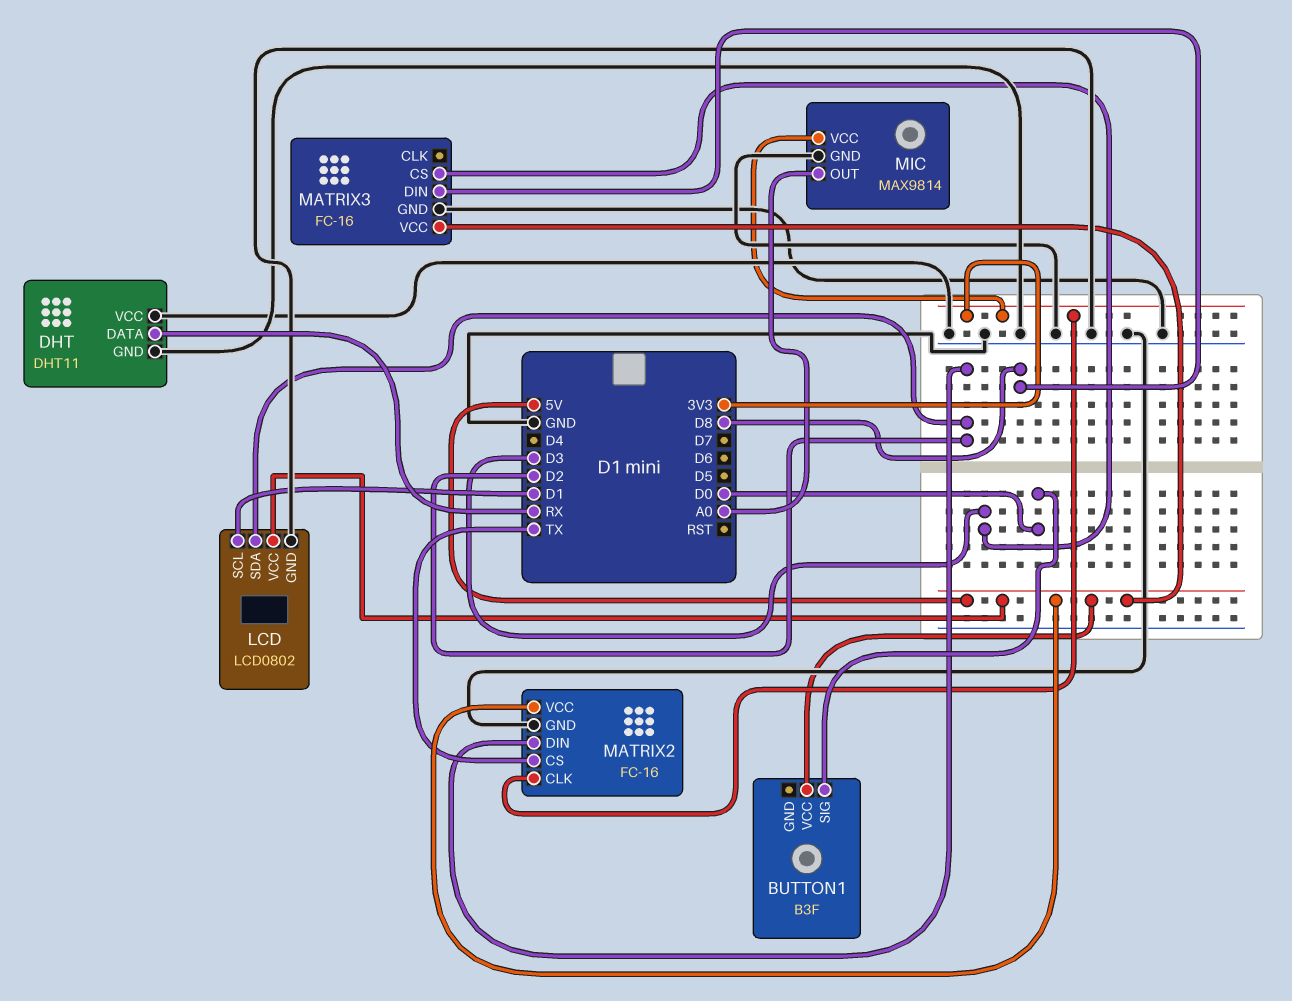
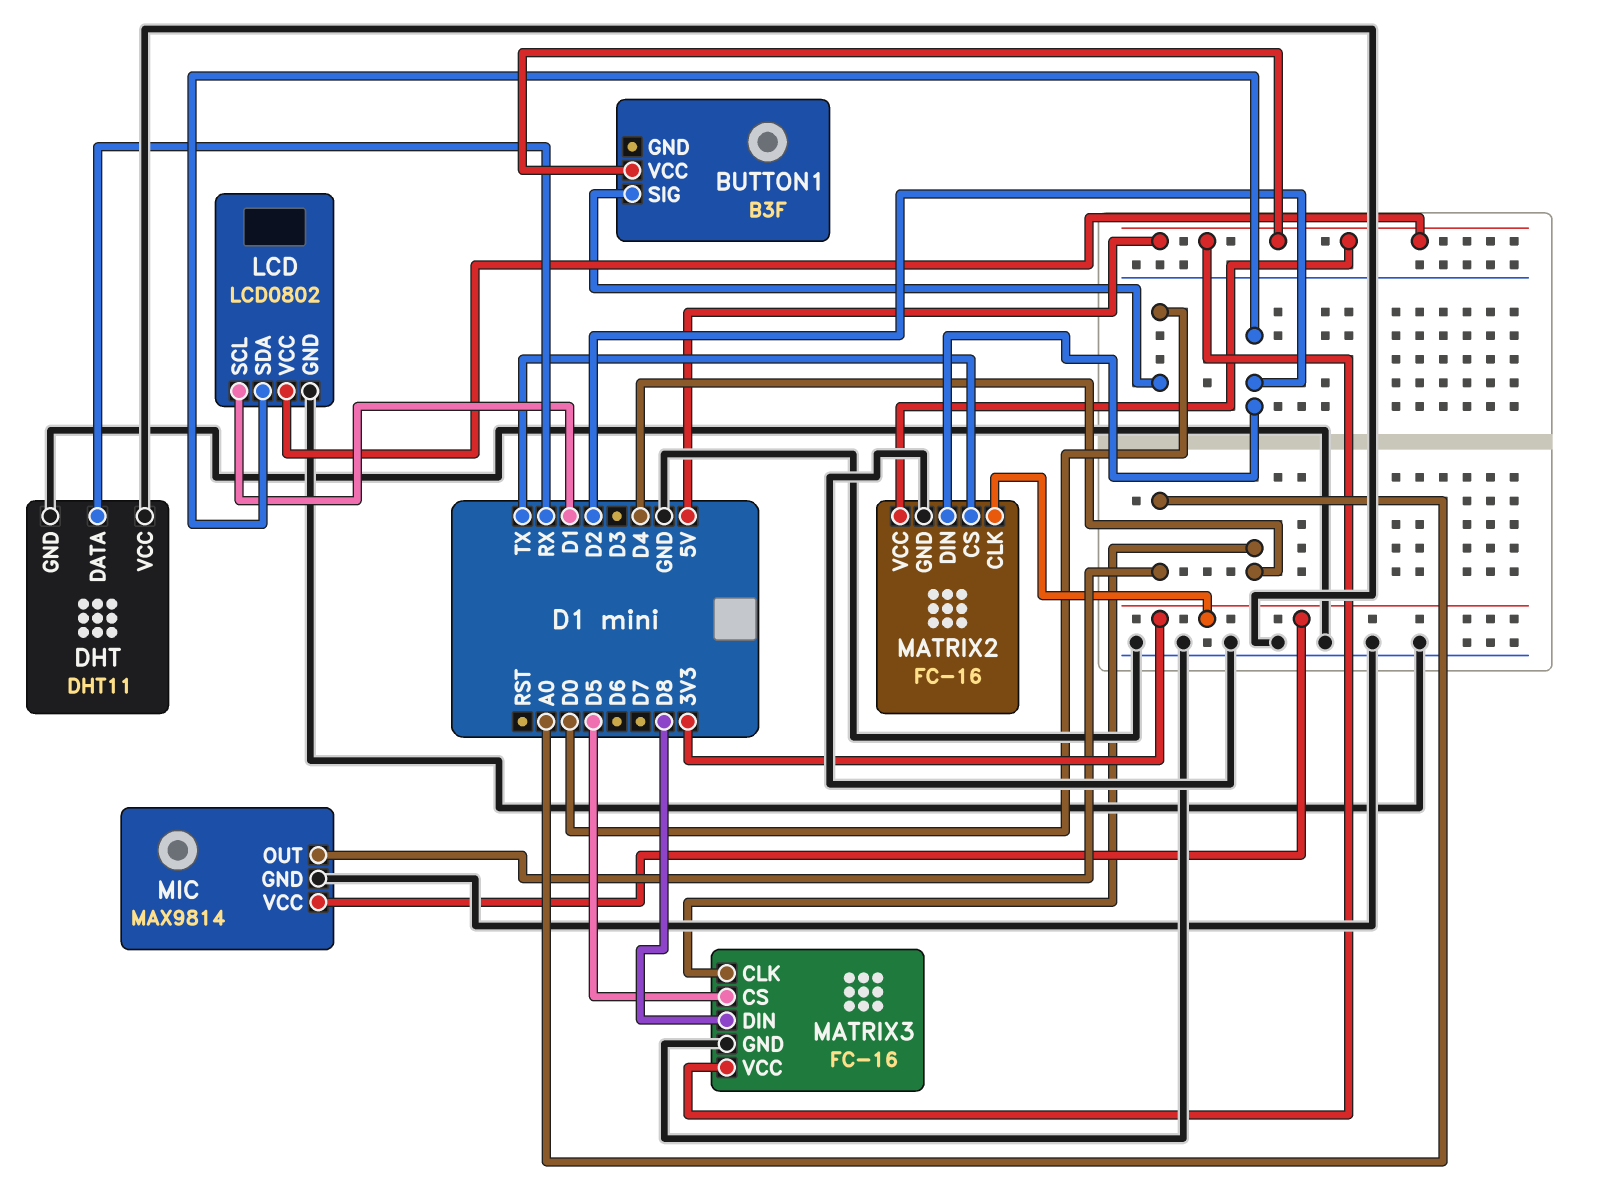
MATRIX3 pin CLK: none -> D4
MATRIX3 pin CS: D3 -> D5

